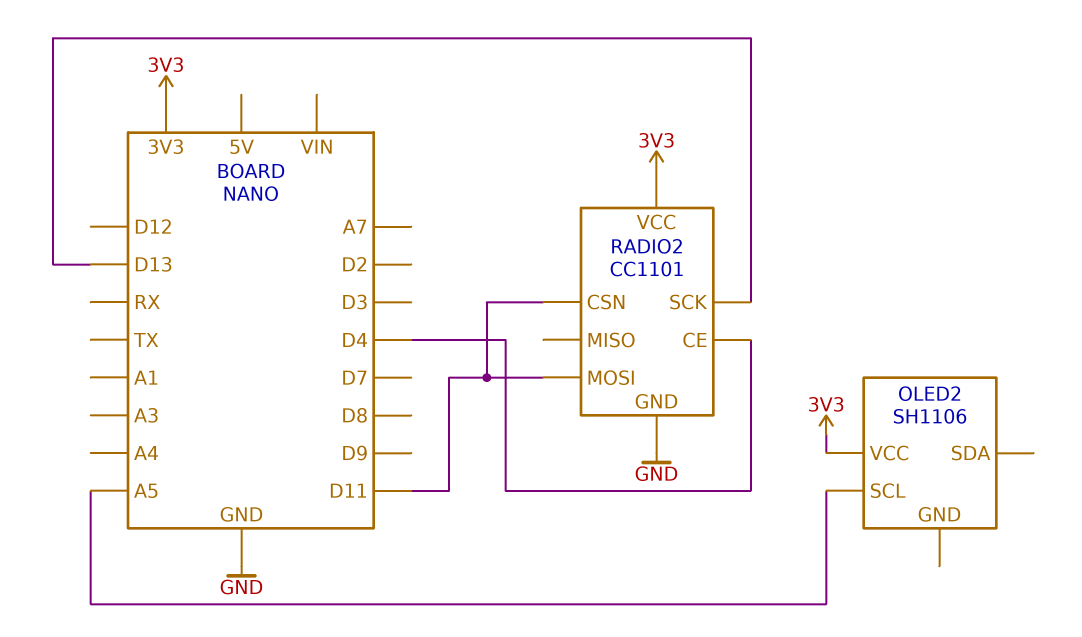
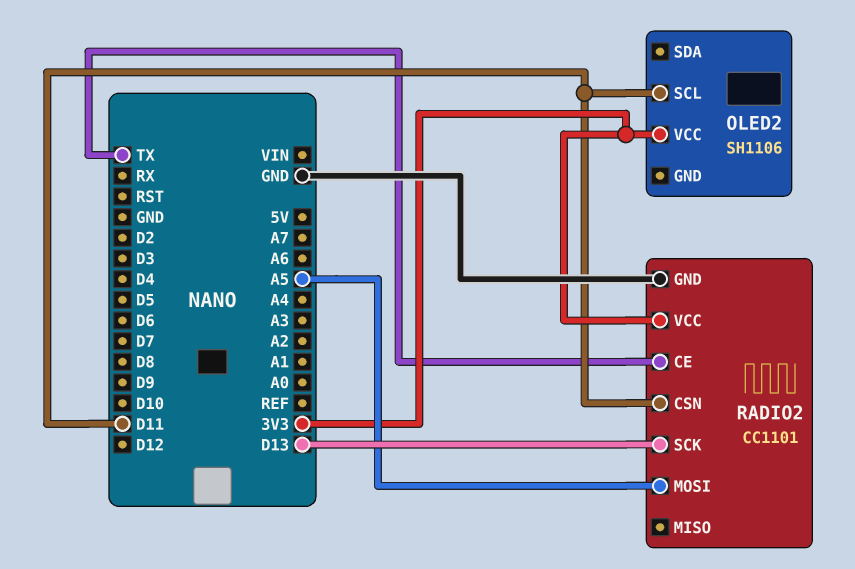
OLED2 pin SCL: A5 -> D11
RADIO2 pin CE: D4 -> TX
RADIO2 pin MOSI: D11 -> A5

